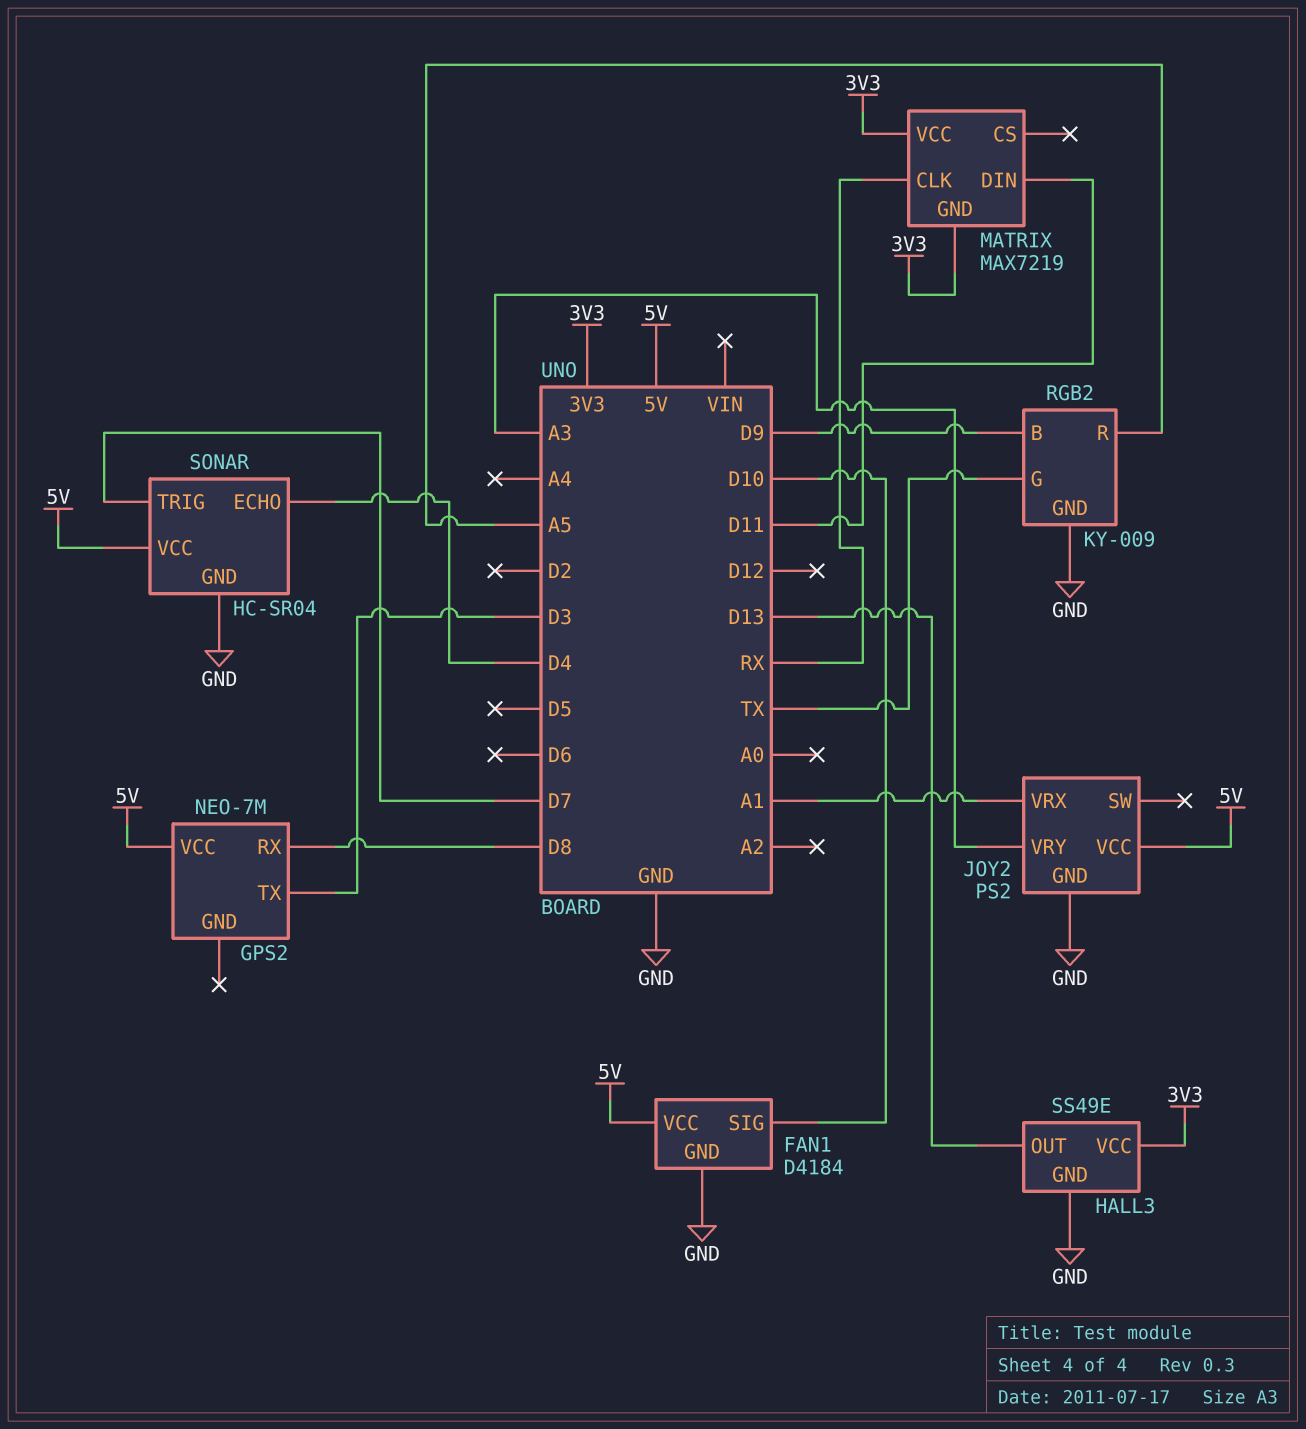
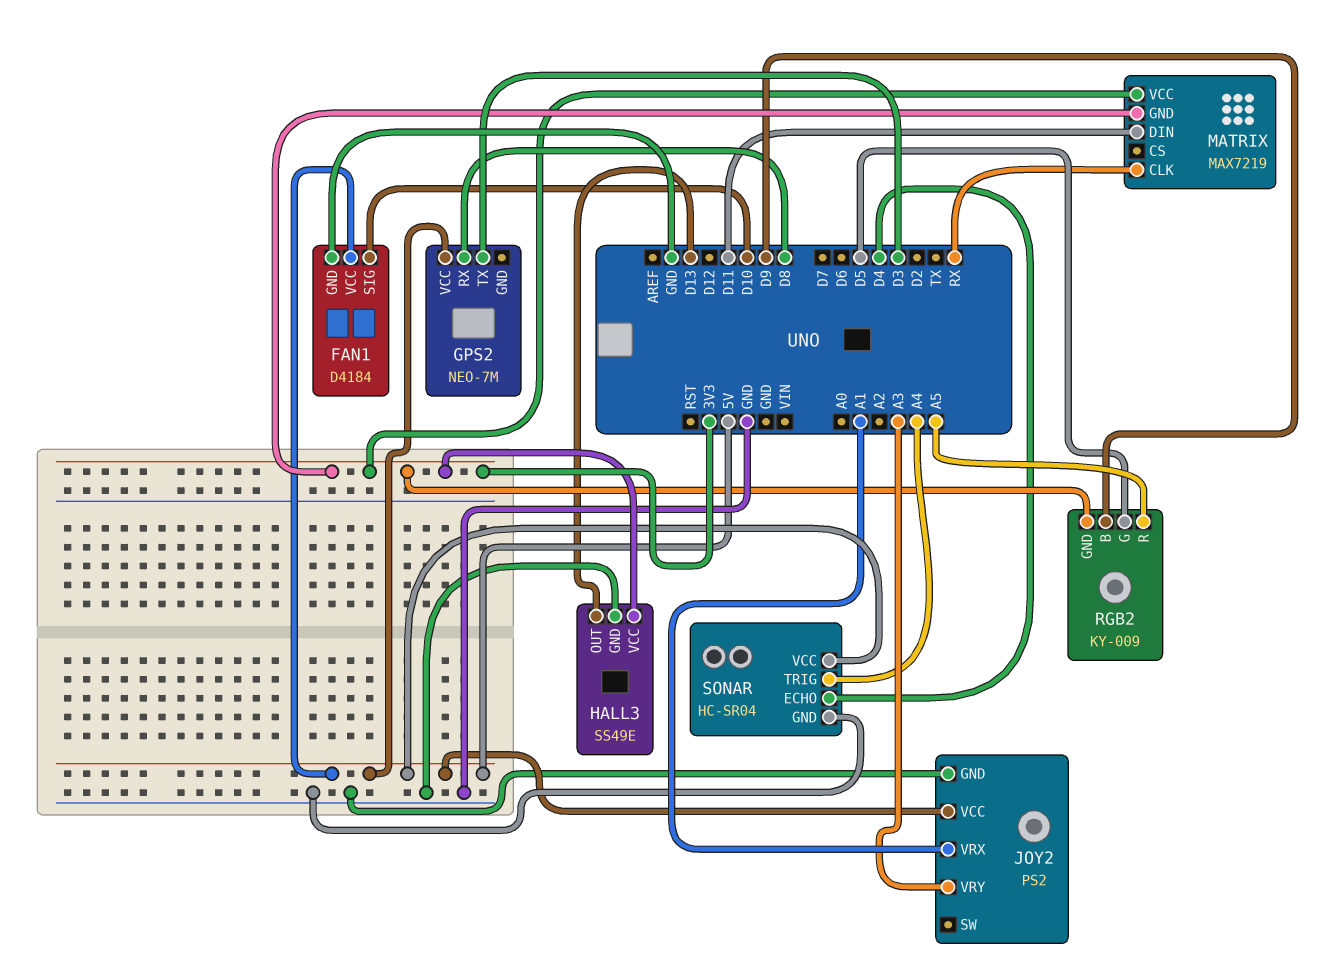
RGB2 pin G: TX -> D5
RGB2 pin GND: GND -> 3V3
SONAR pin TRIG: D7 -> A4

